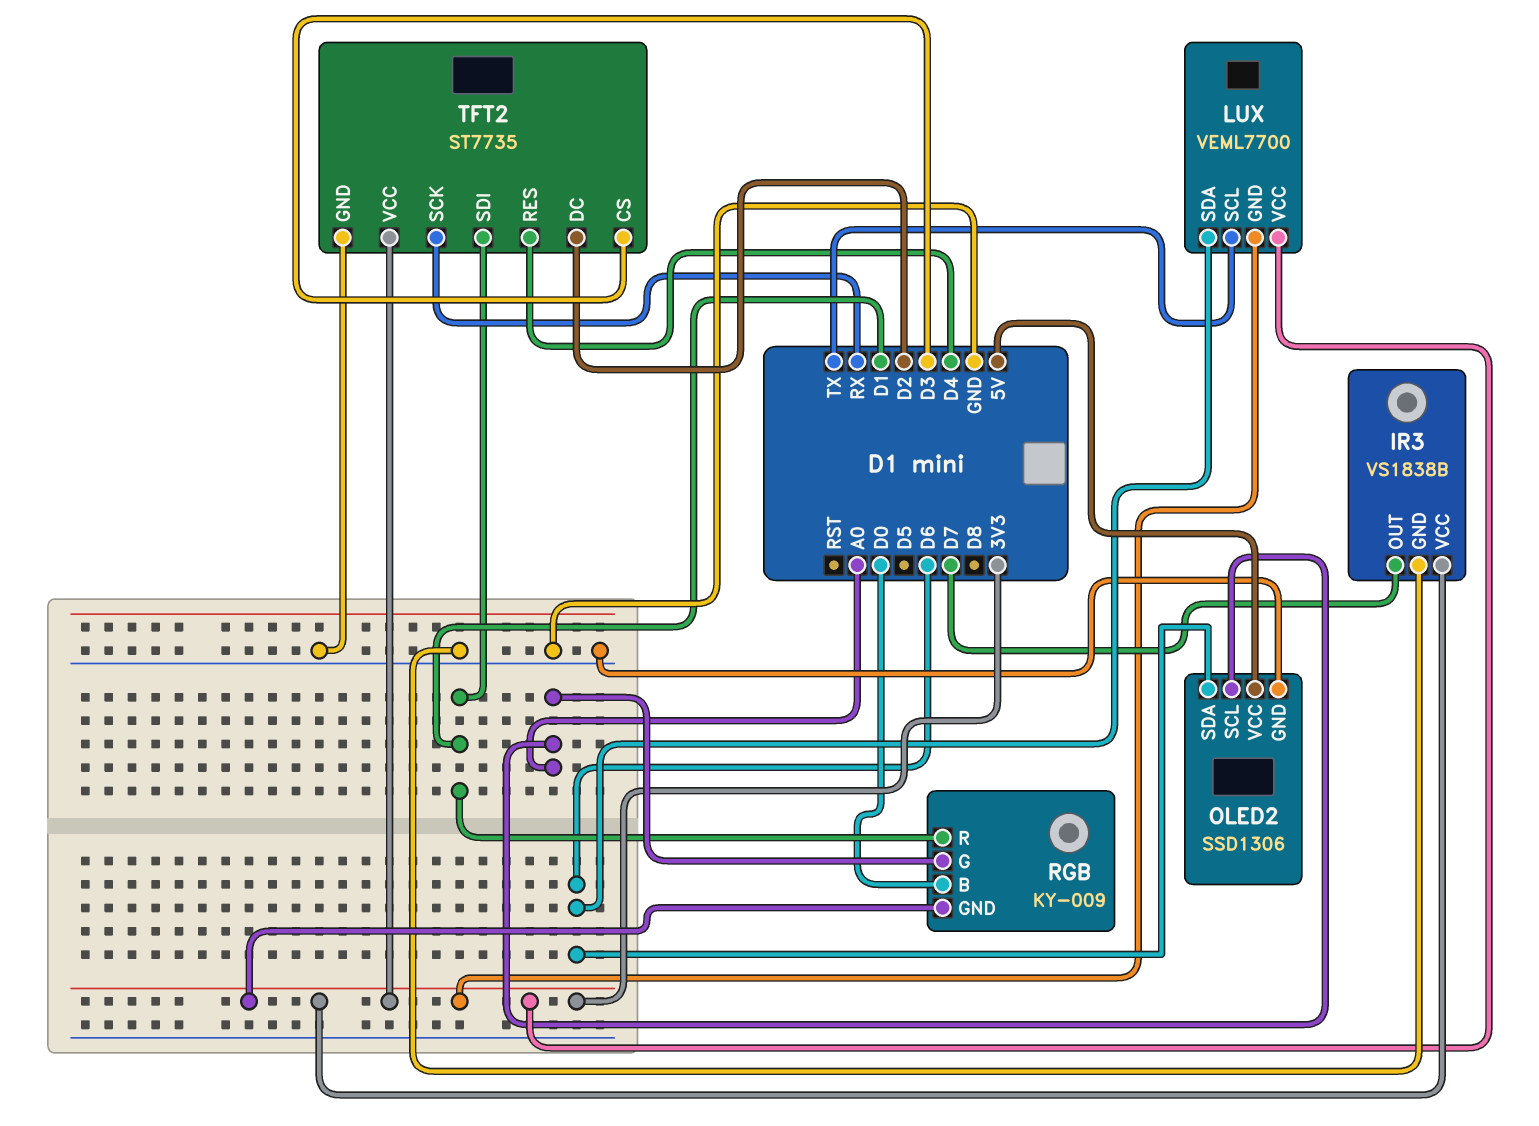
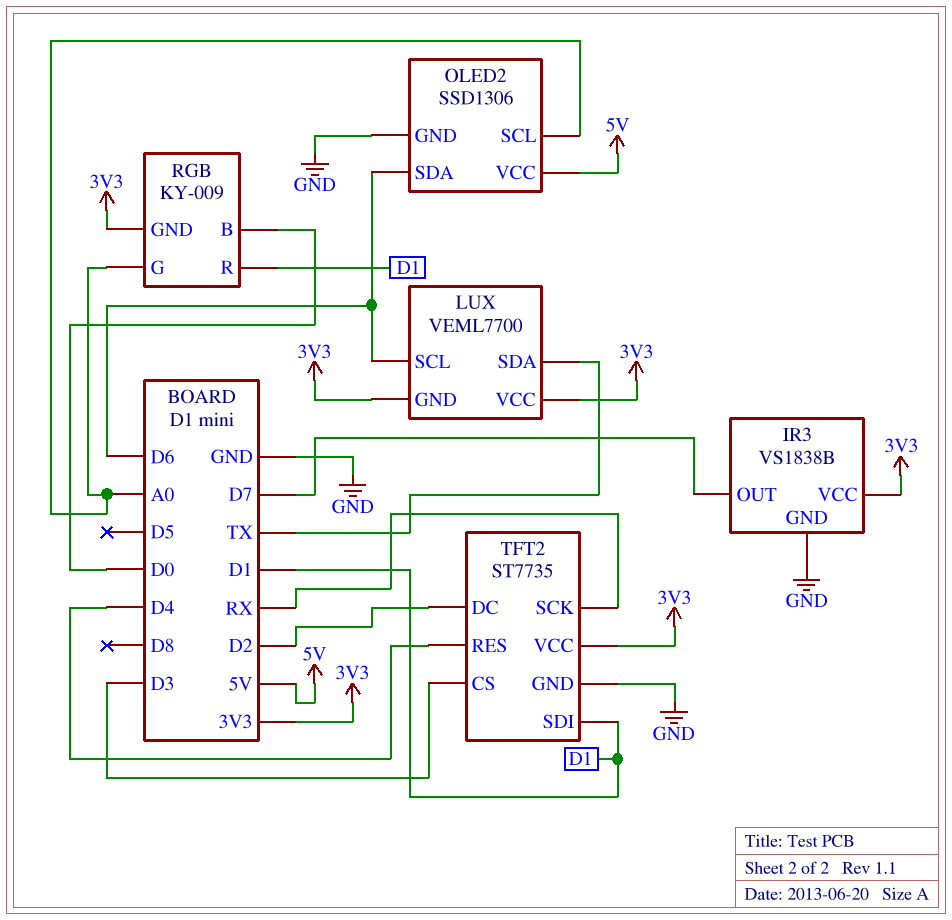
LUX pin SCL: TX -> D6
LUX pin SDA: D6 -> TX

